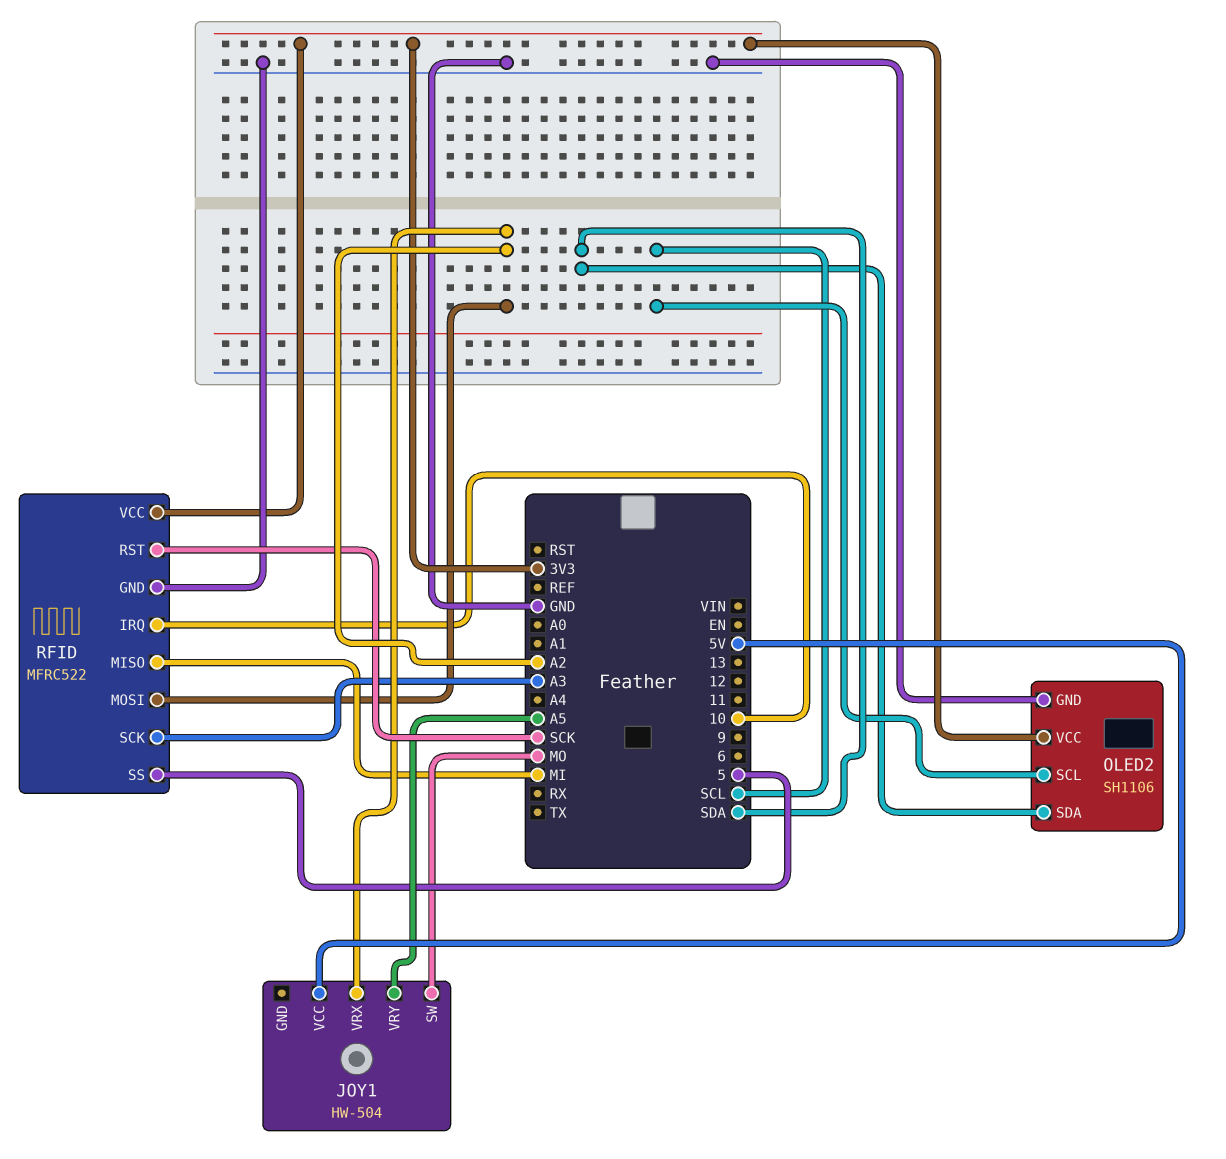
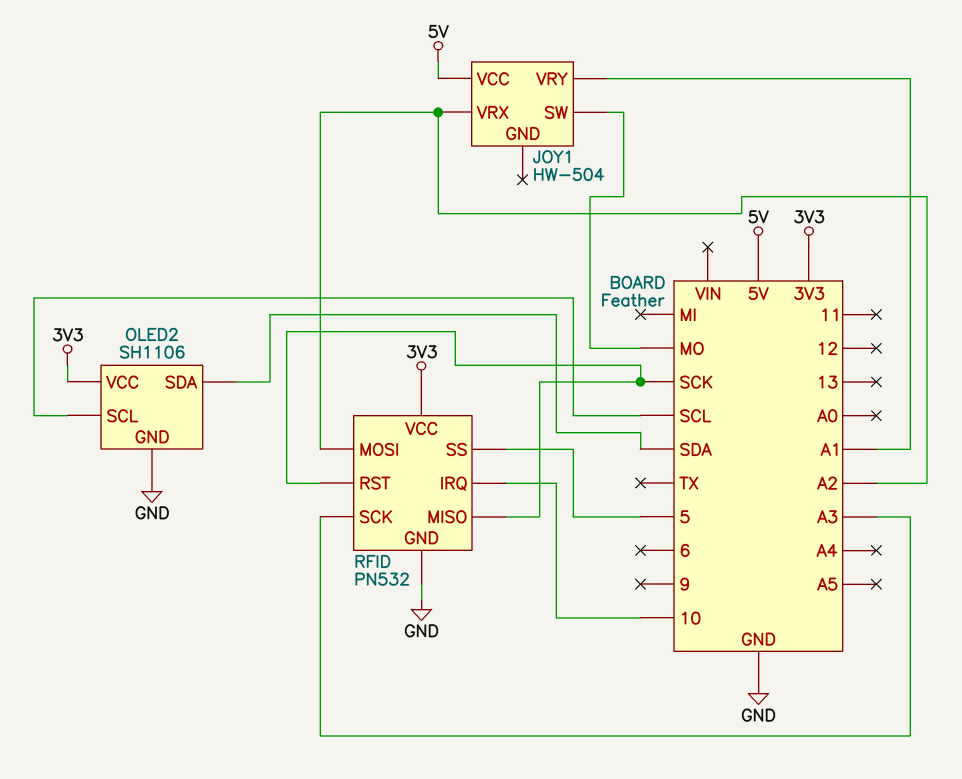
JOY1 pin VRY: A5 -> A1
RFID: MFRC522 -> PN532
RFID pin MISO: MI -> SCK

